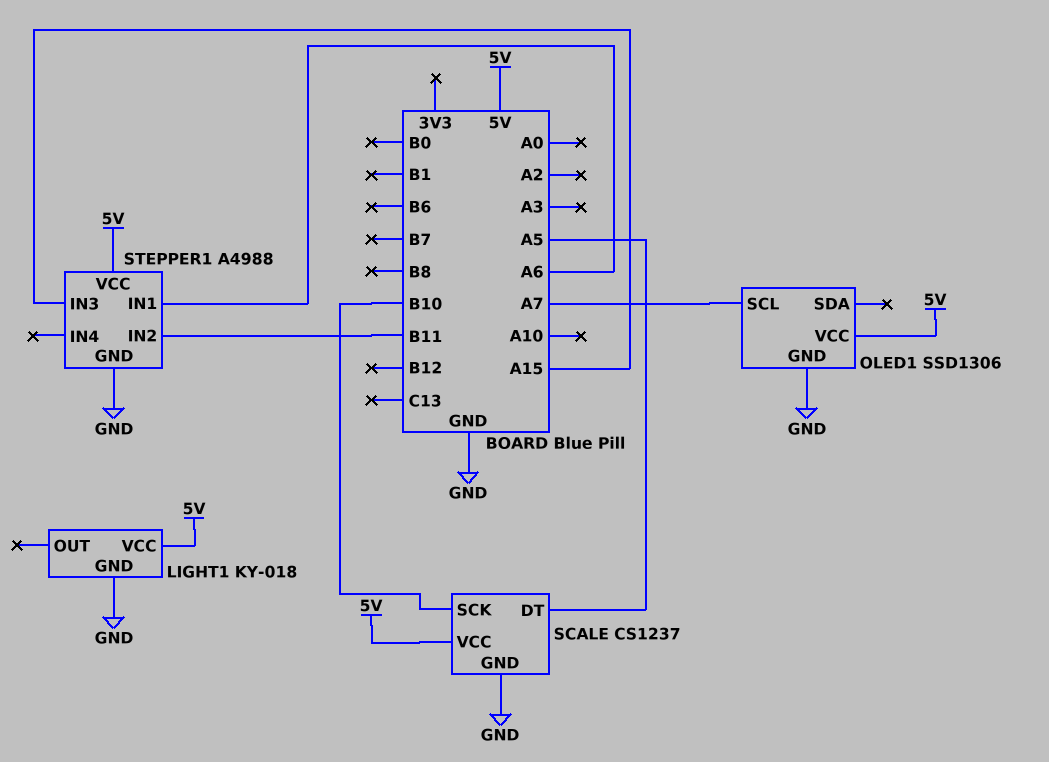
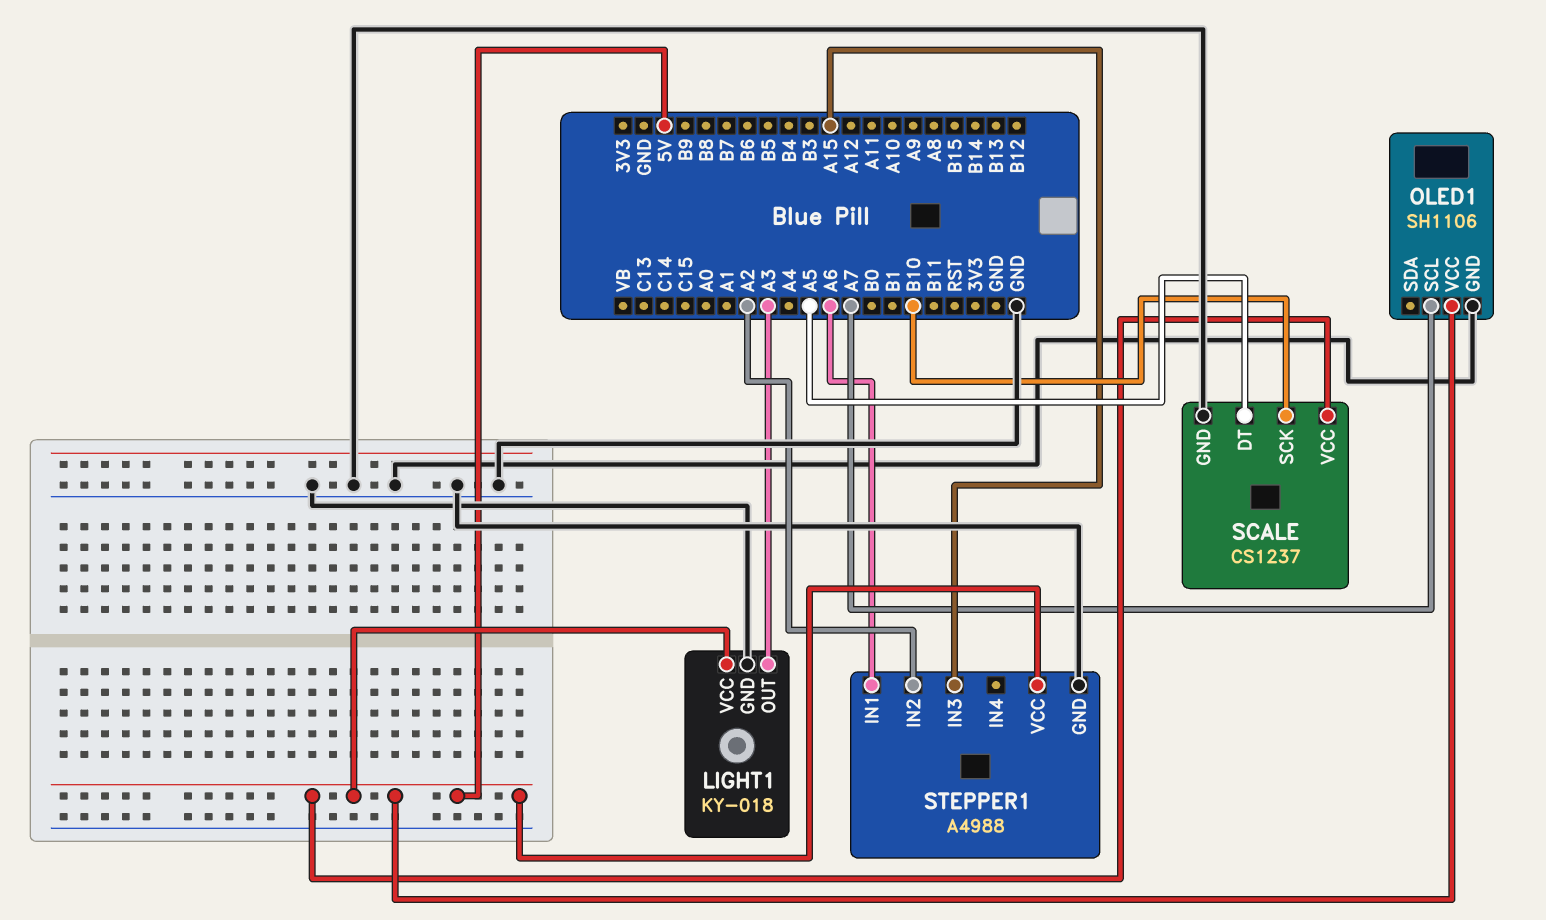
LIGHT1 pin OUT: none -> A3
OLED1: SSD1306 -> SH1106
STEPPER1 pin IN2: B11 -> A2

